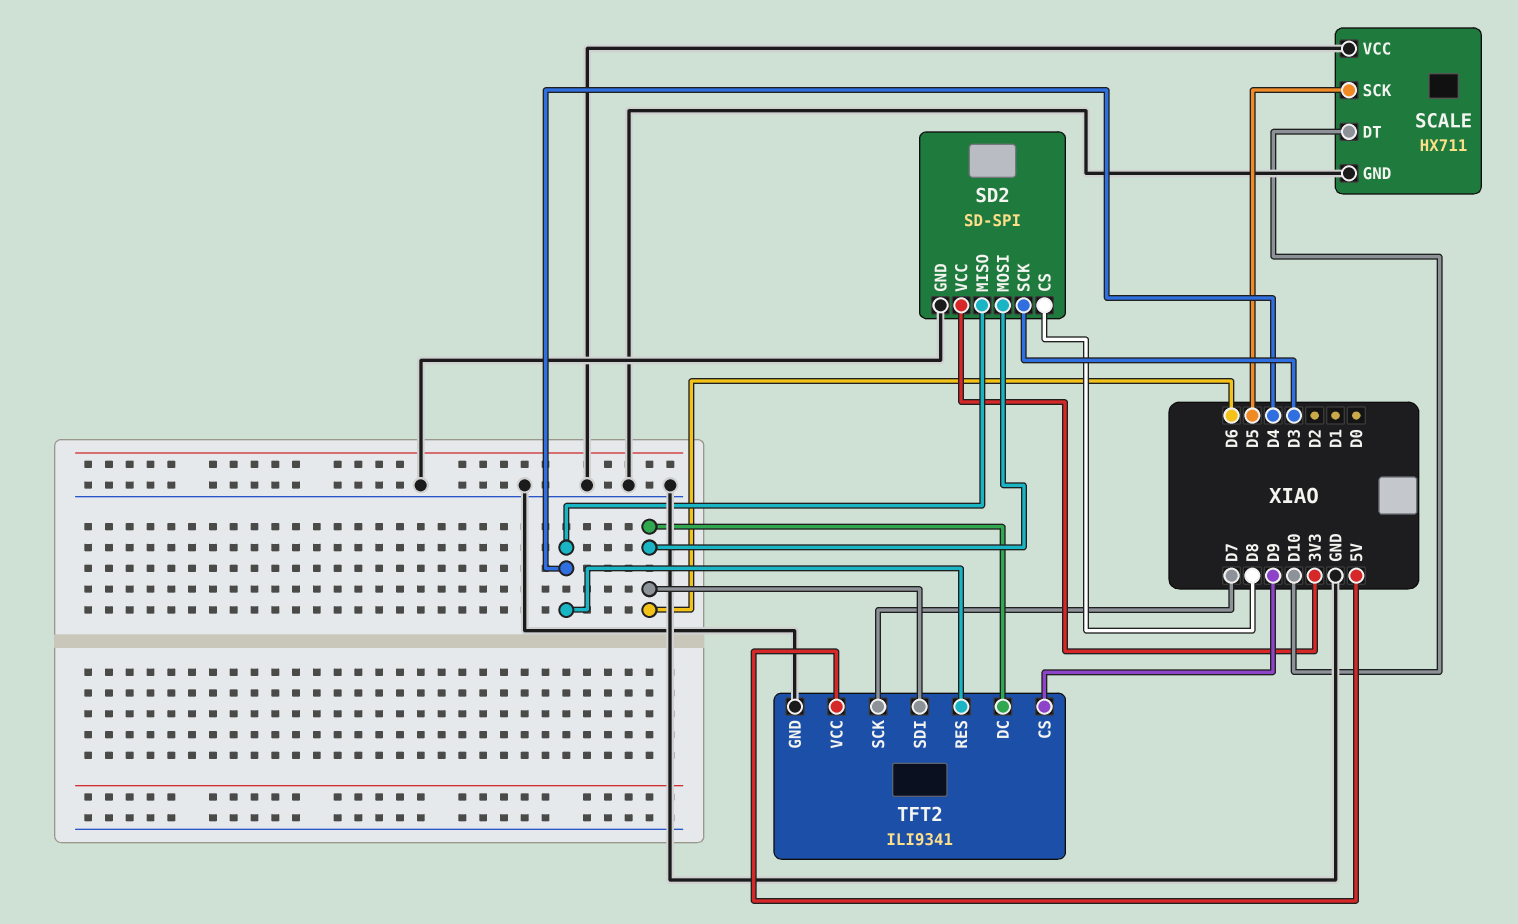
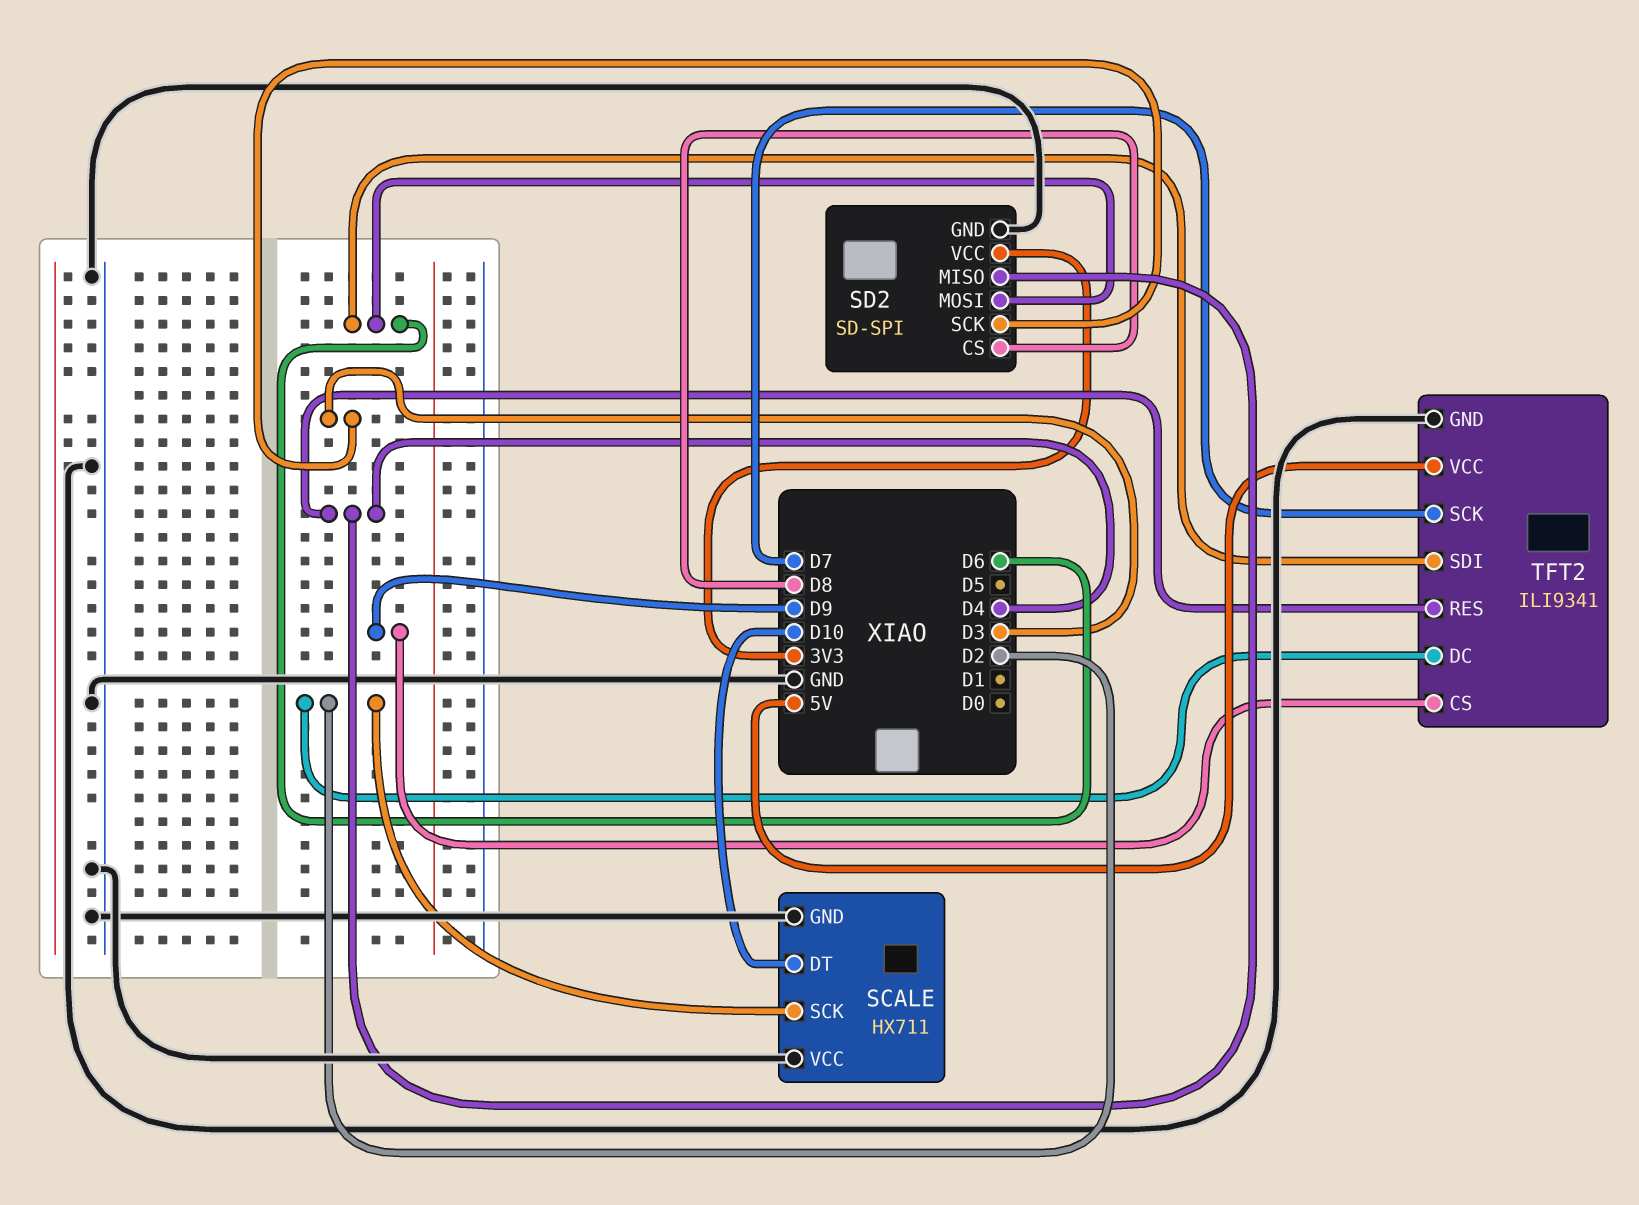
SCALE pin SCK: D5 -> D2
TFT2 pin DC: D6 -> D2

